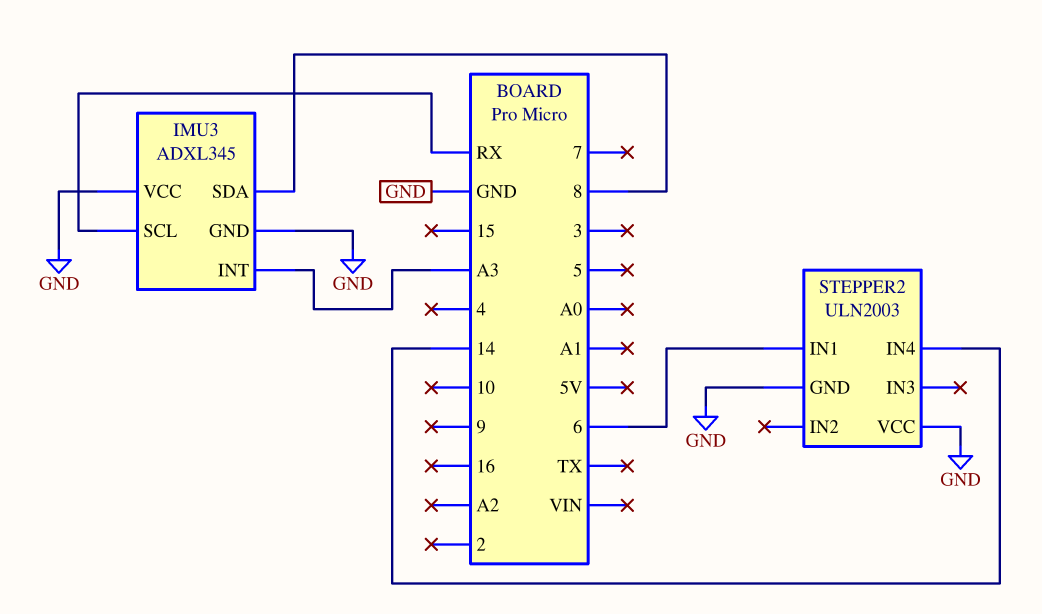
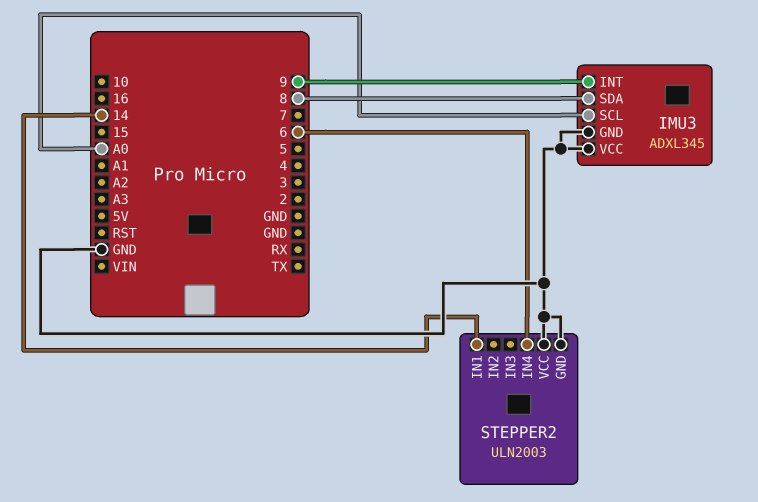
IMU3 pin INT: A3 -> 9
IMU3 pin SCL: RX -> A0
STEPPER2 pin IN1: 6 -> 14
STEPPER2 pin IN4: 14 -> 6

